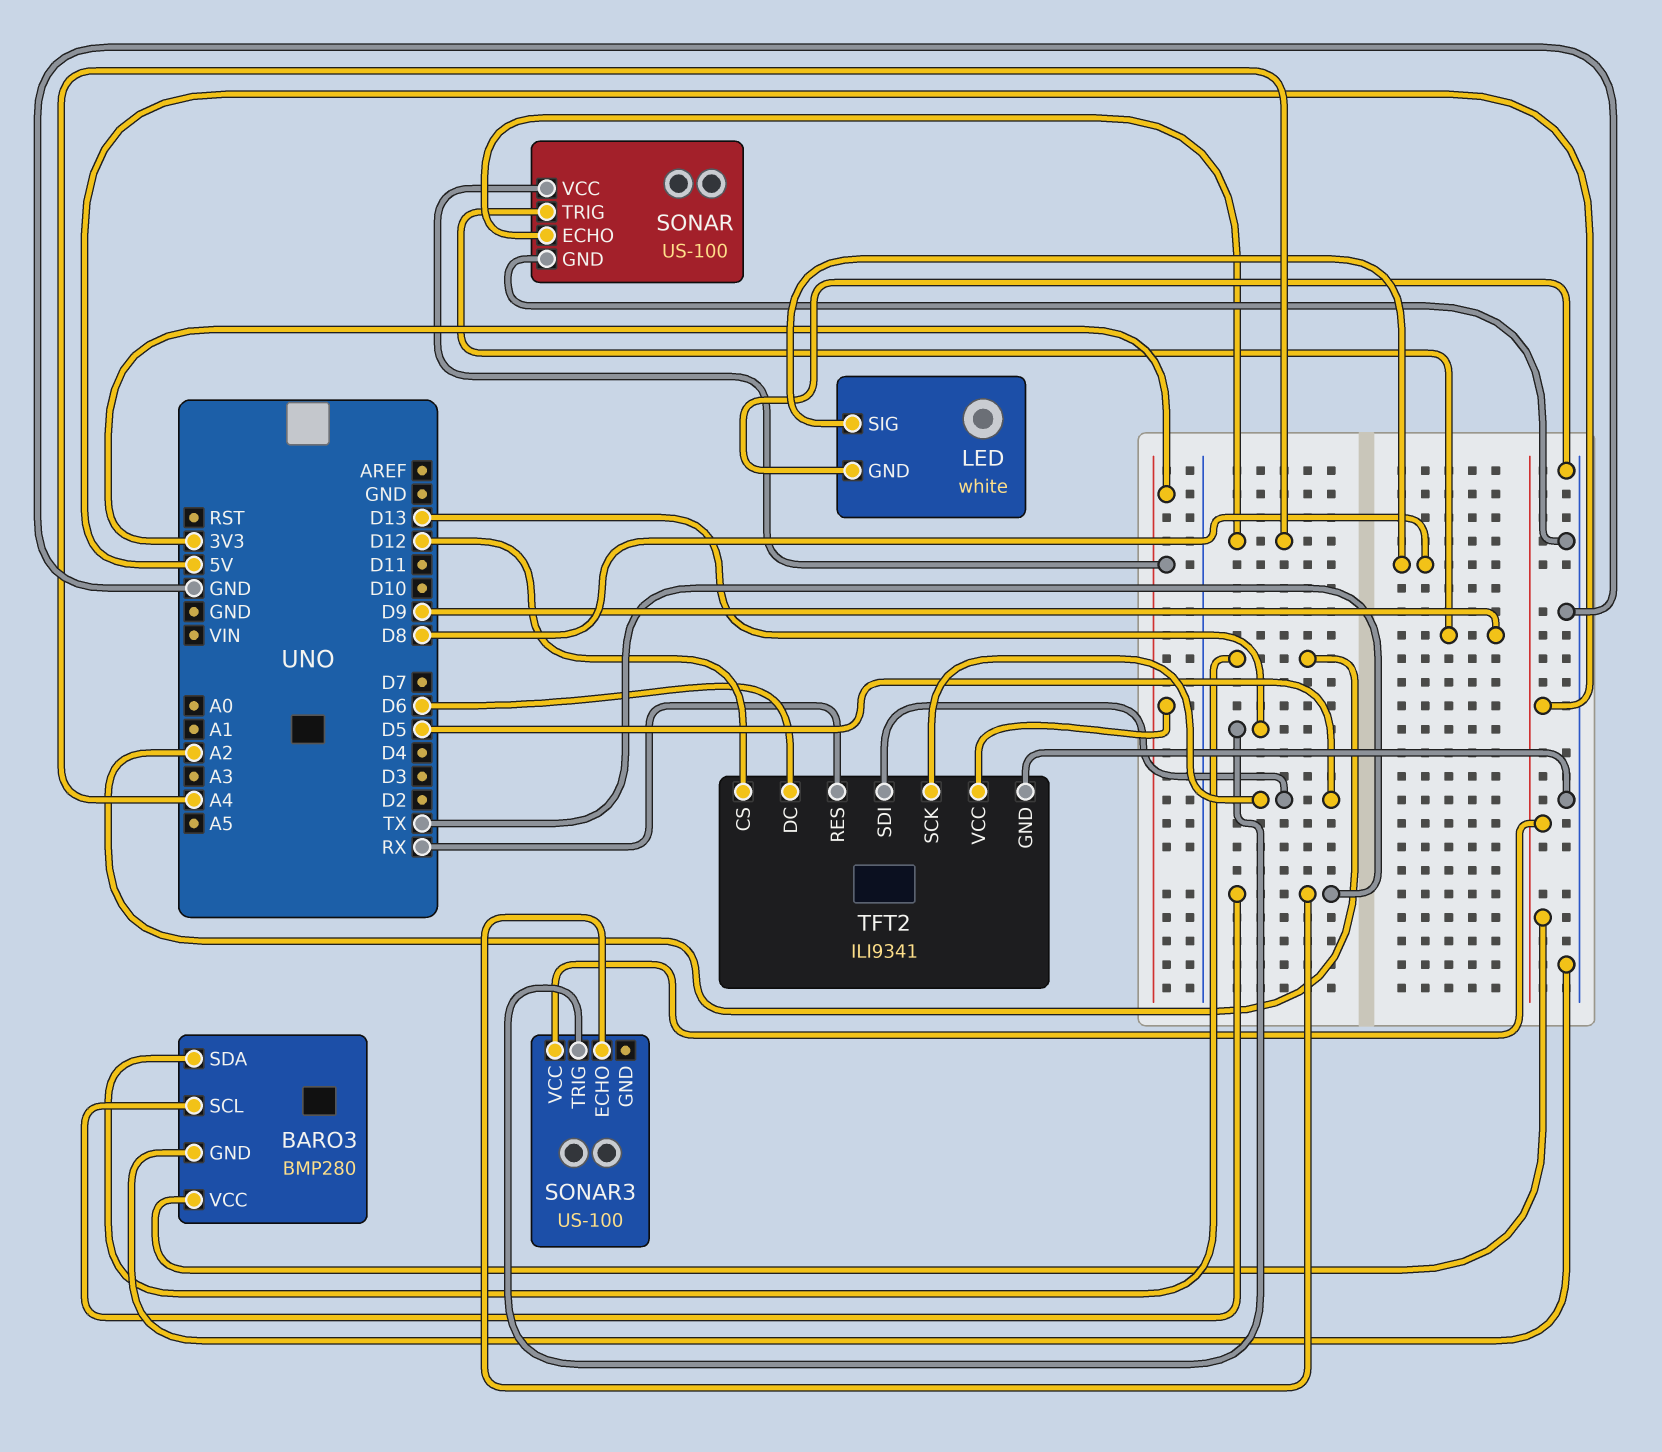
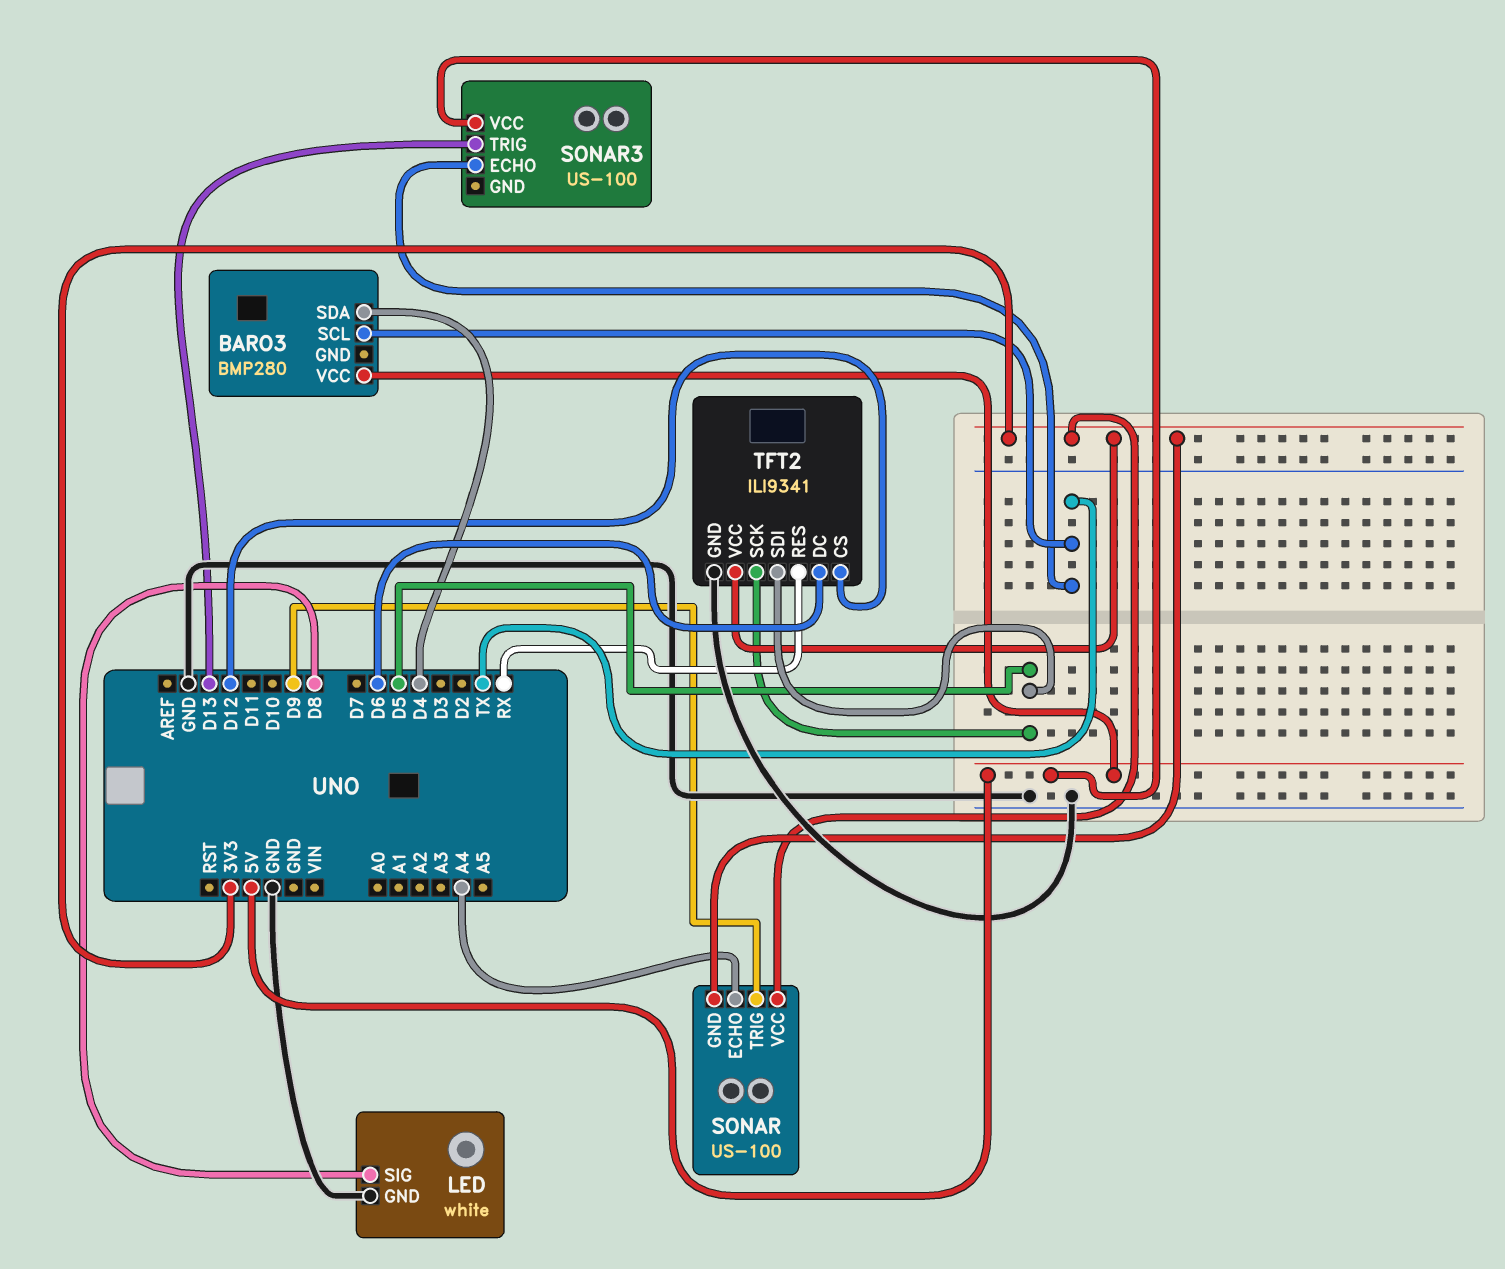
BARO3 pin GND: GND -> none
BARO3 pin SDA: A2 -> D4
SONAR pin GND: GND -> 3V3

